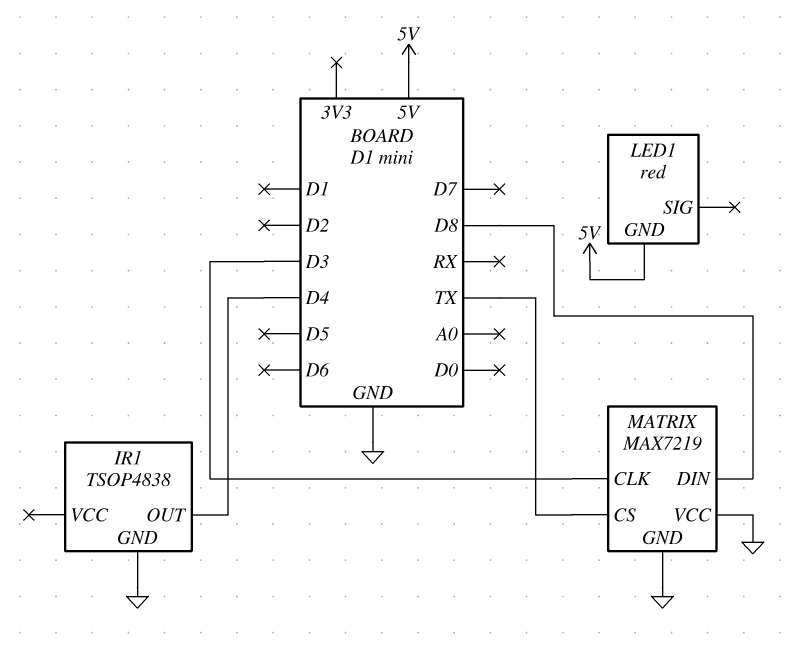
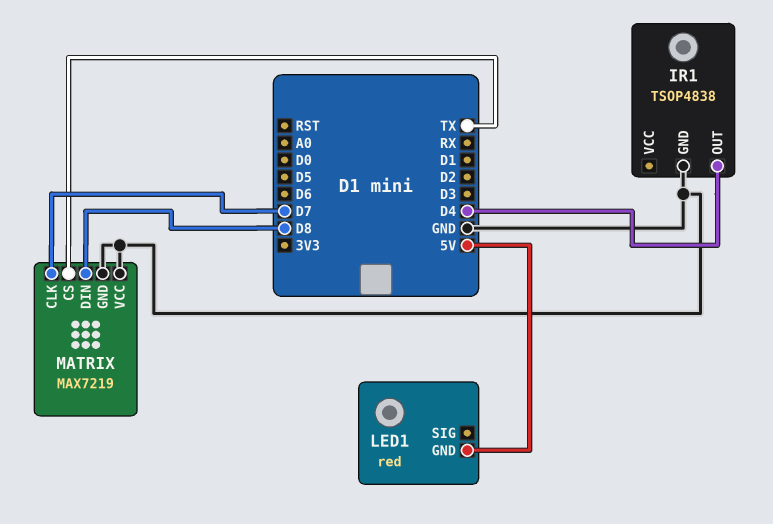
MATRIX pin CLK: D3 -> D7

